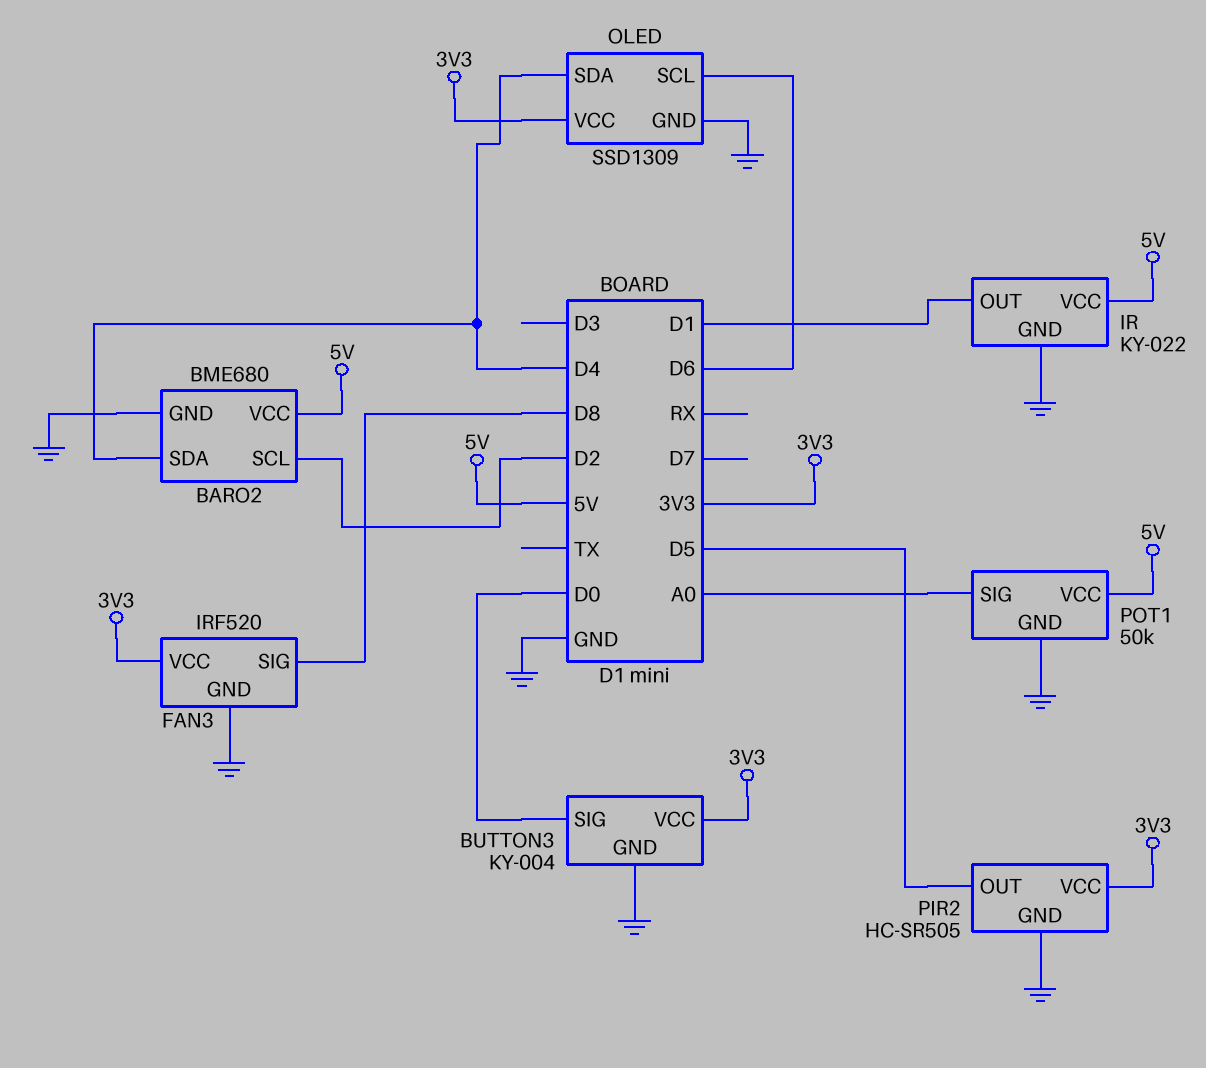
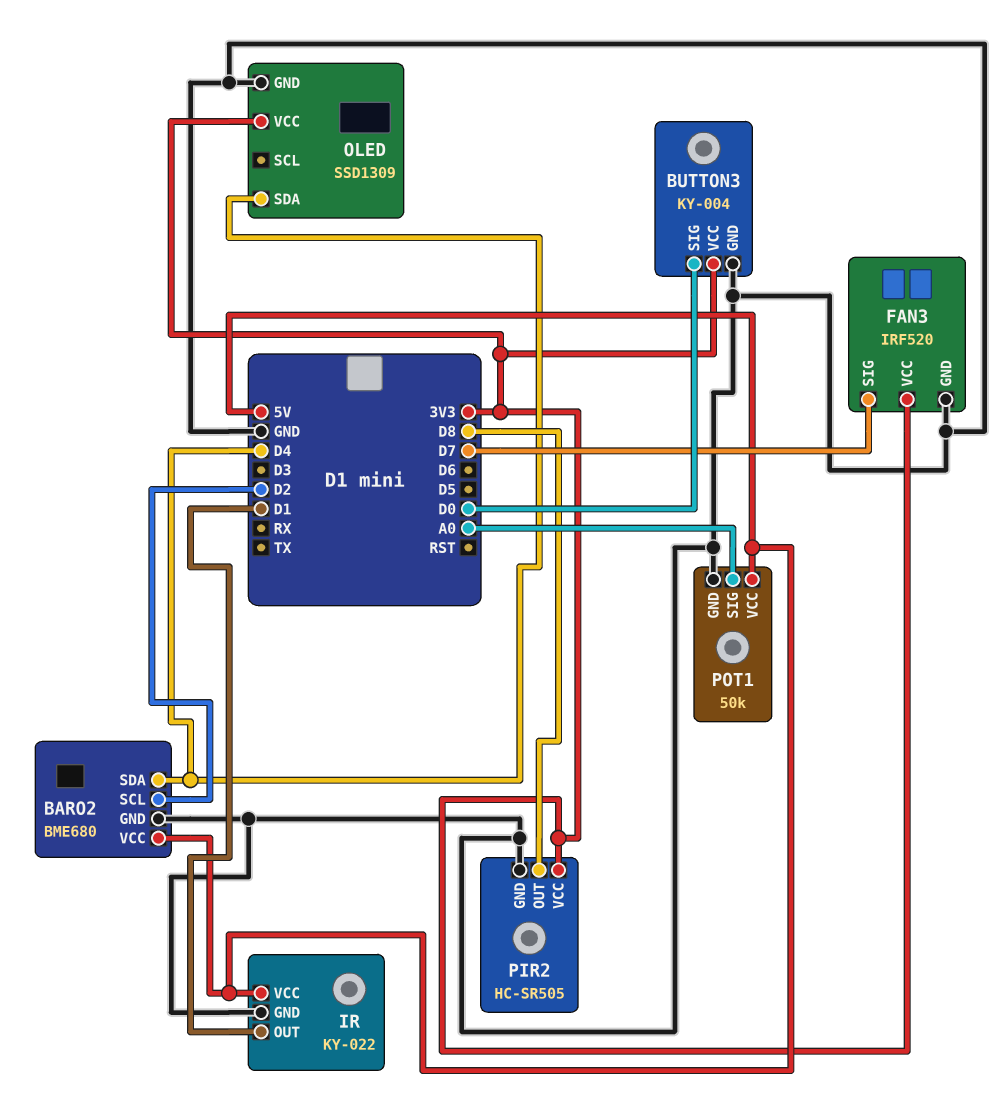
FAN3 pin SIG: D8 -> D7
OLED pin SCL: D6 -> none
PIR2 pin OUT: D5 -> D8

